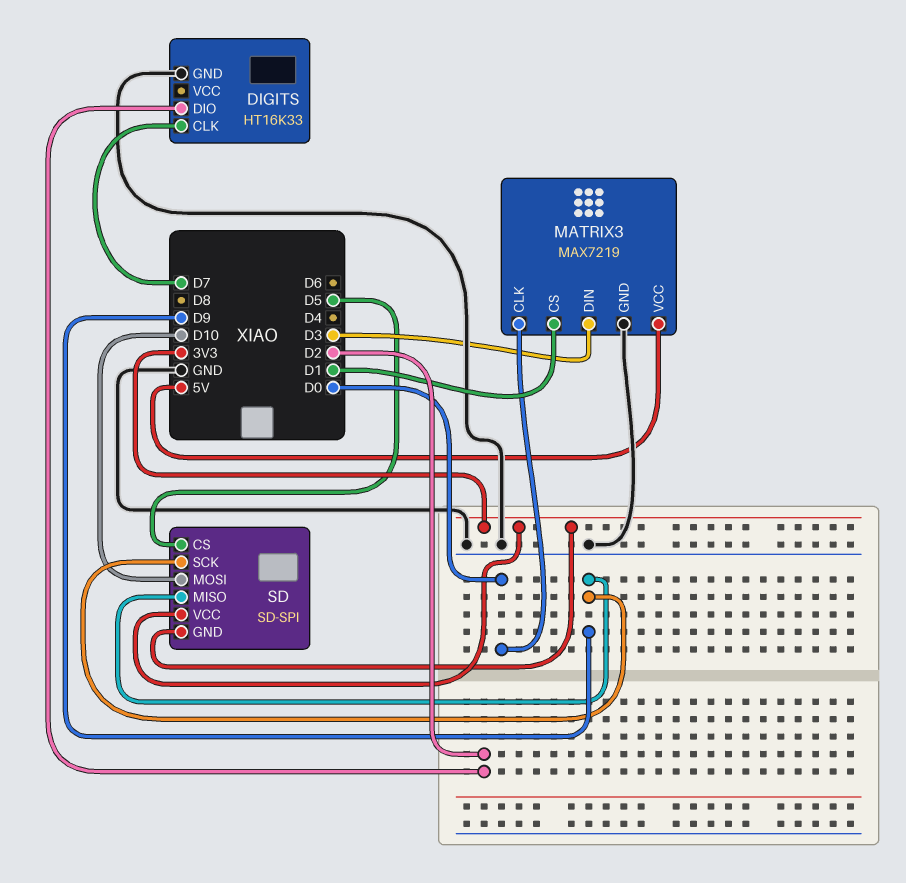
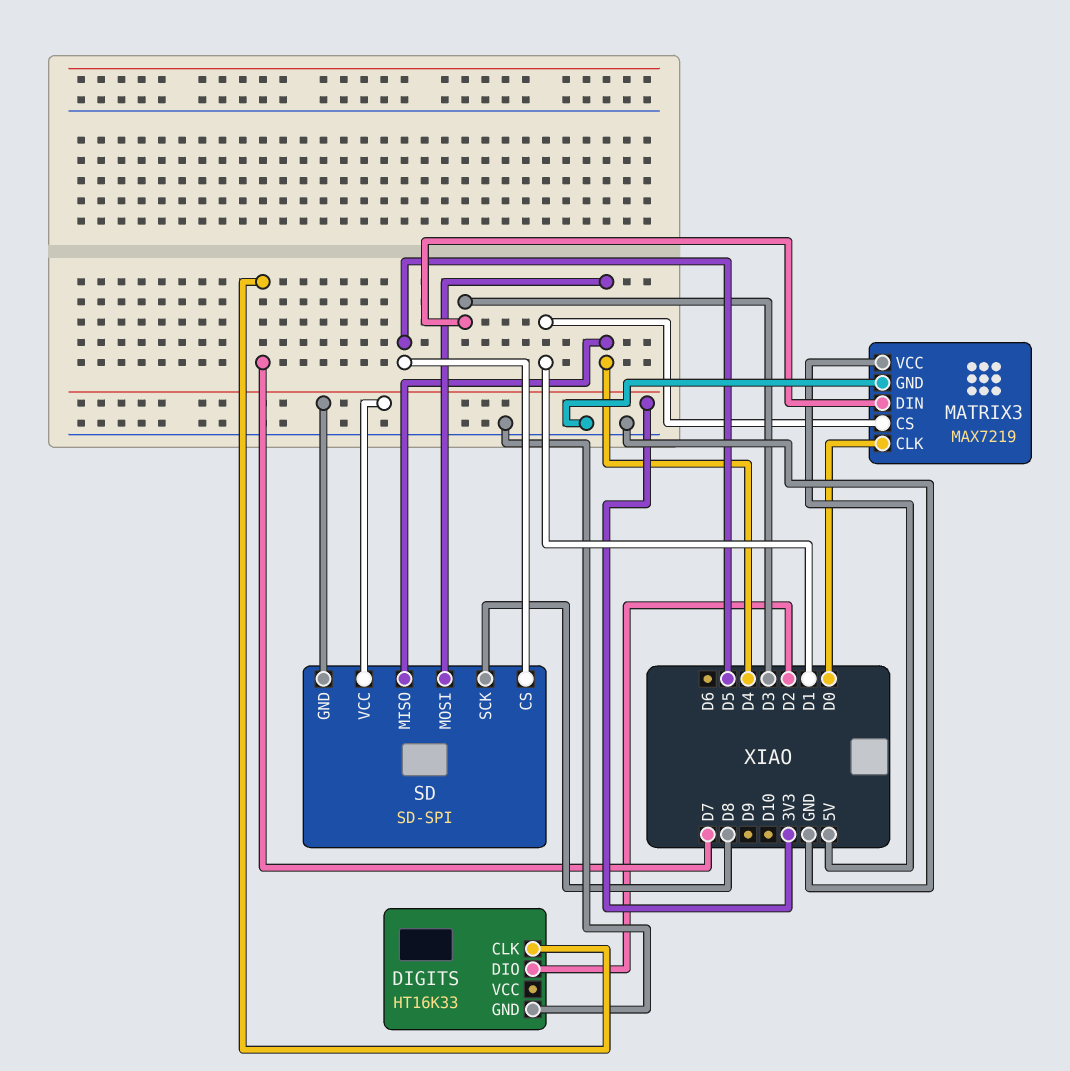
SD pin MISO: D9 -> D4
SD pin MOSI: D10 -> D4
SD pin SCK: D9 -> D8

